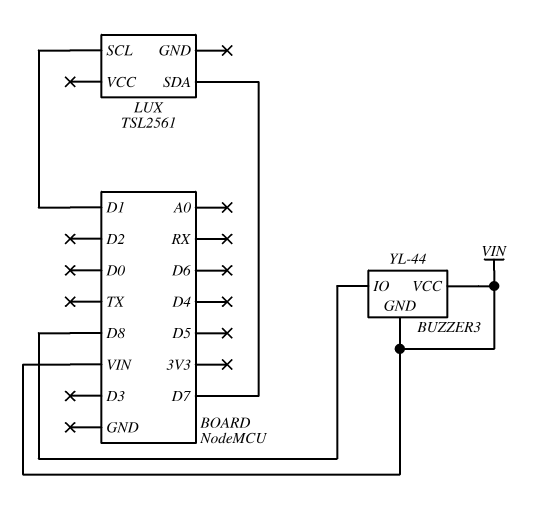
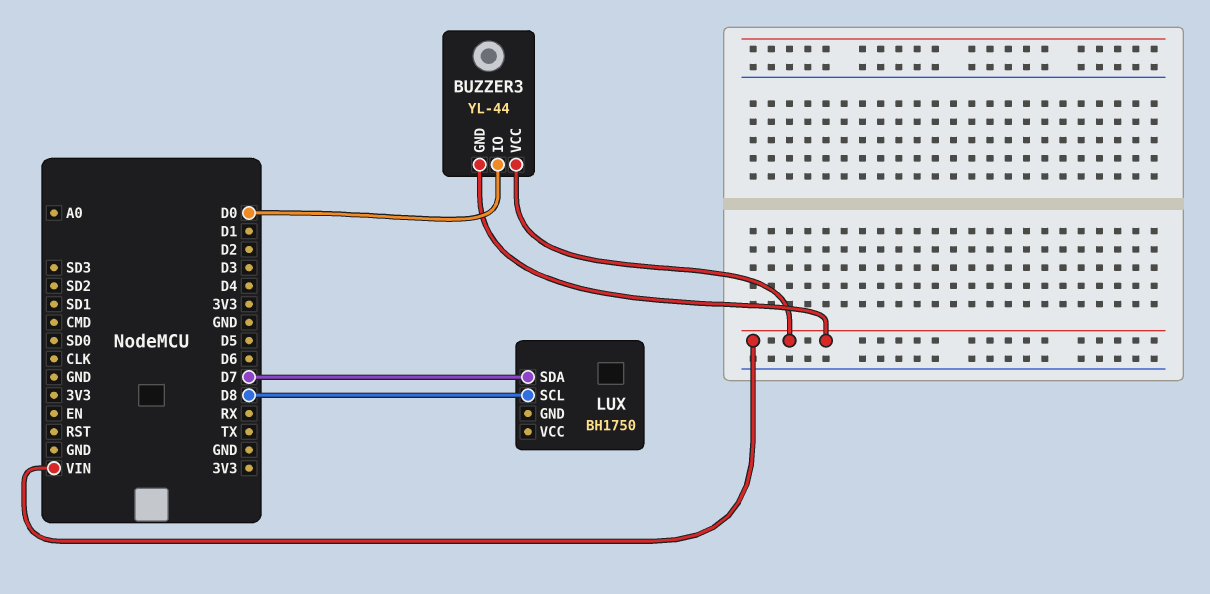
BUZZER3 pin IO: D8 -> D0
LUX: TSL2561 -> BH1750
LUX pin SCL: D1 -> D8

